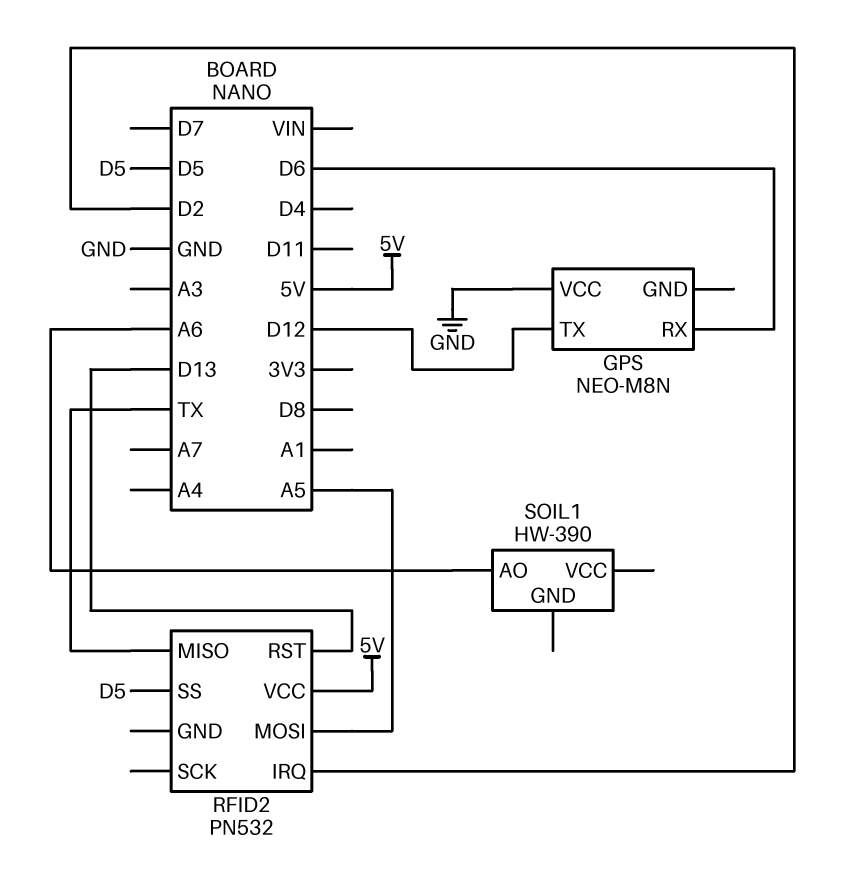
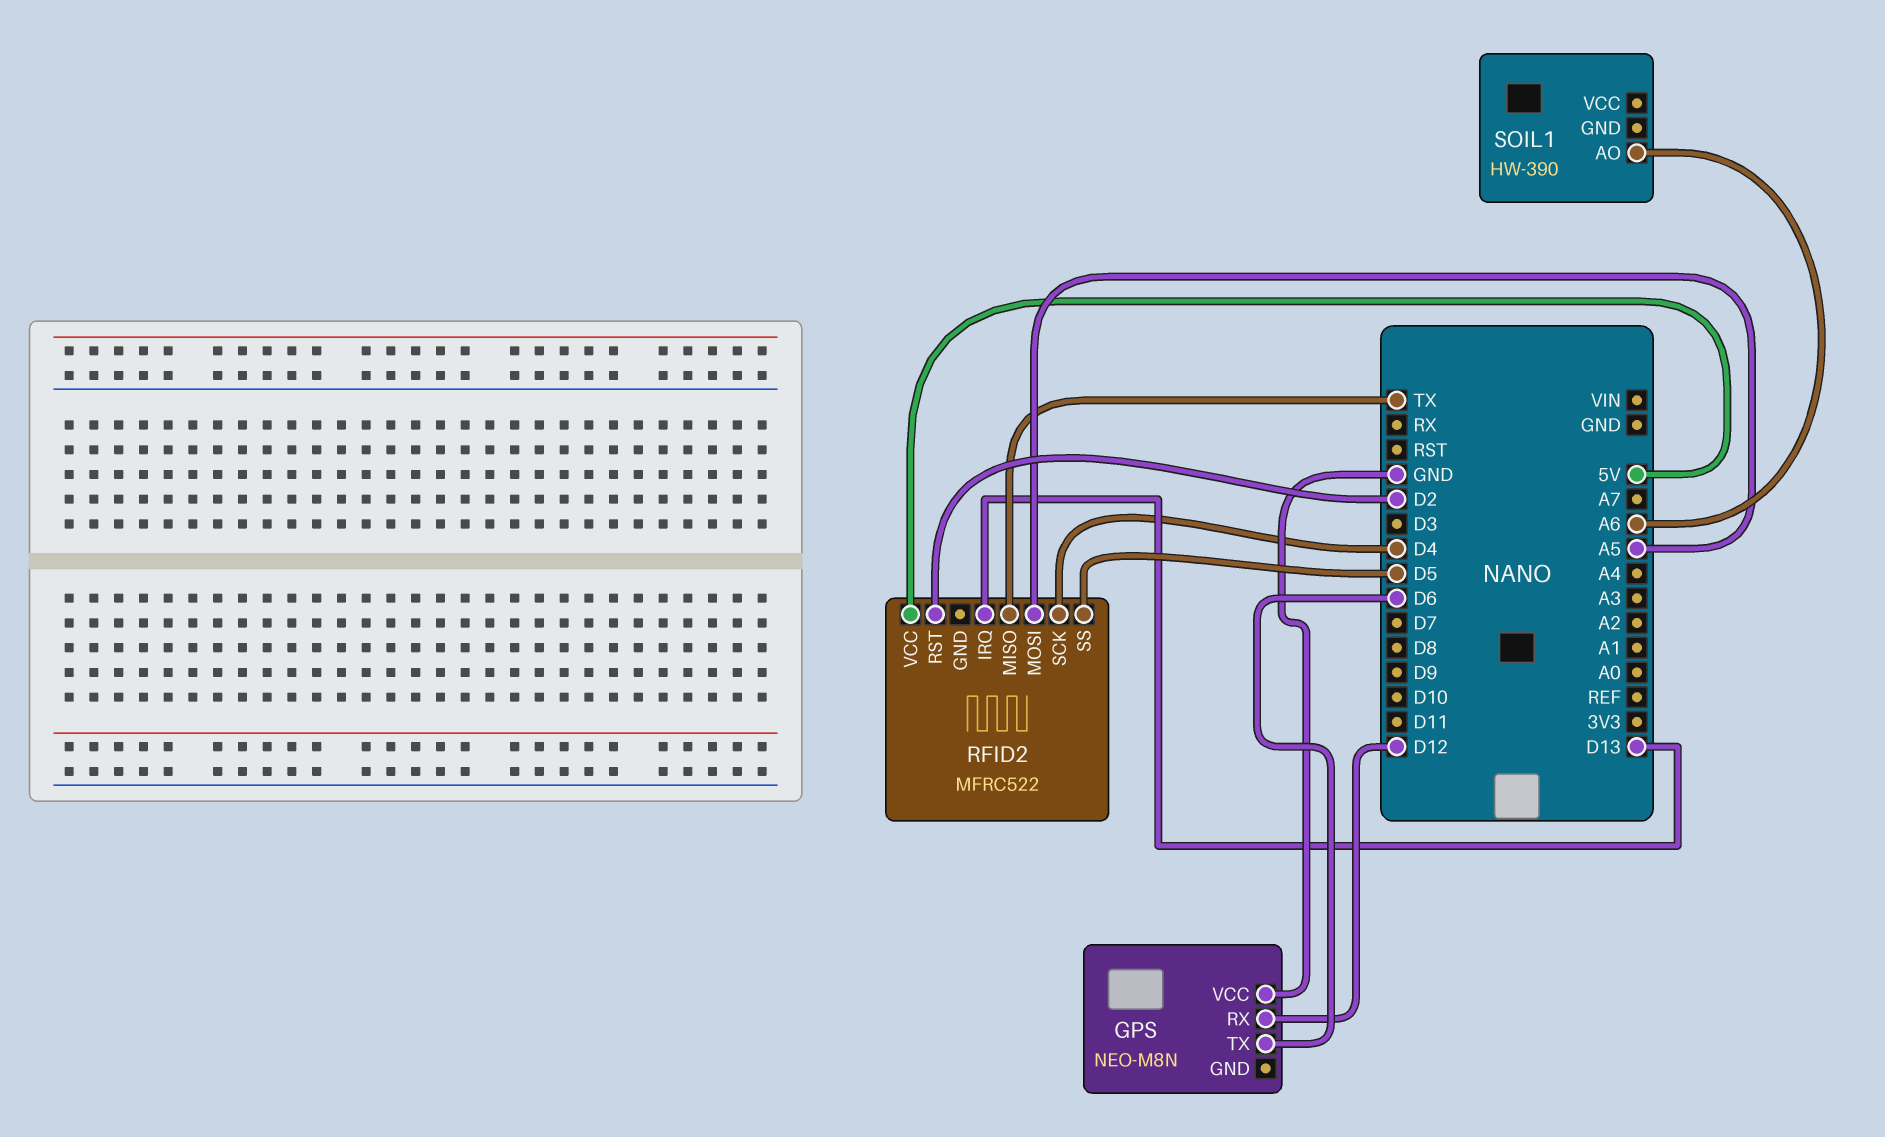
GPS pin RX: D6 -> D12
GPS pin TX: D12 -> D6
RFID2: PN532 -> MFRC522
RFID2 pin IRQ: D2 -> D13
RFID2 pin RST: D13 -> D2
RFID2 pin SCK: none -> D4

